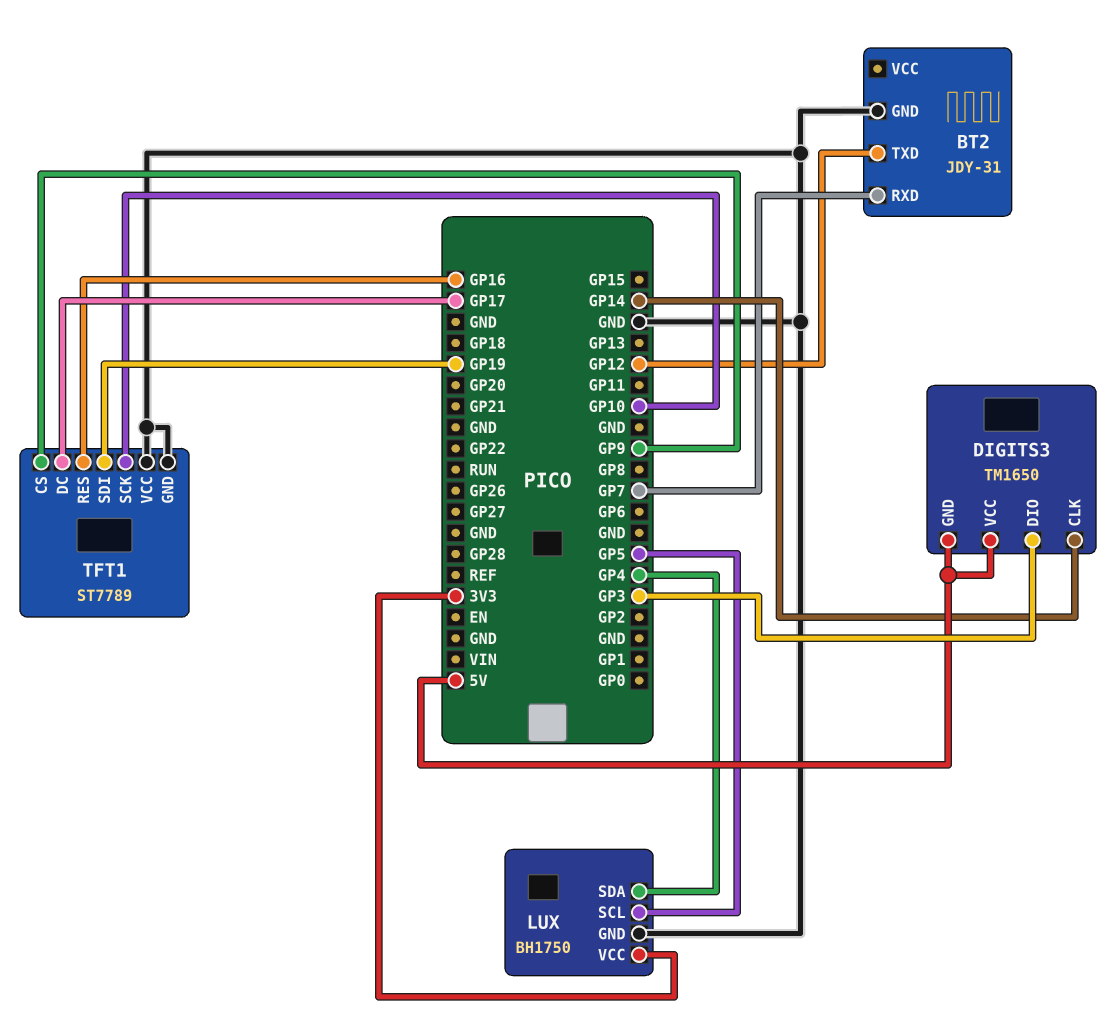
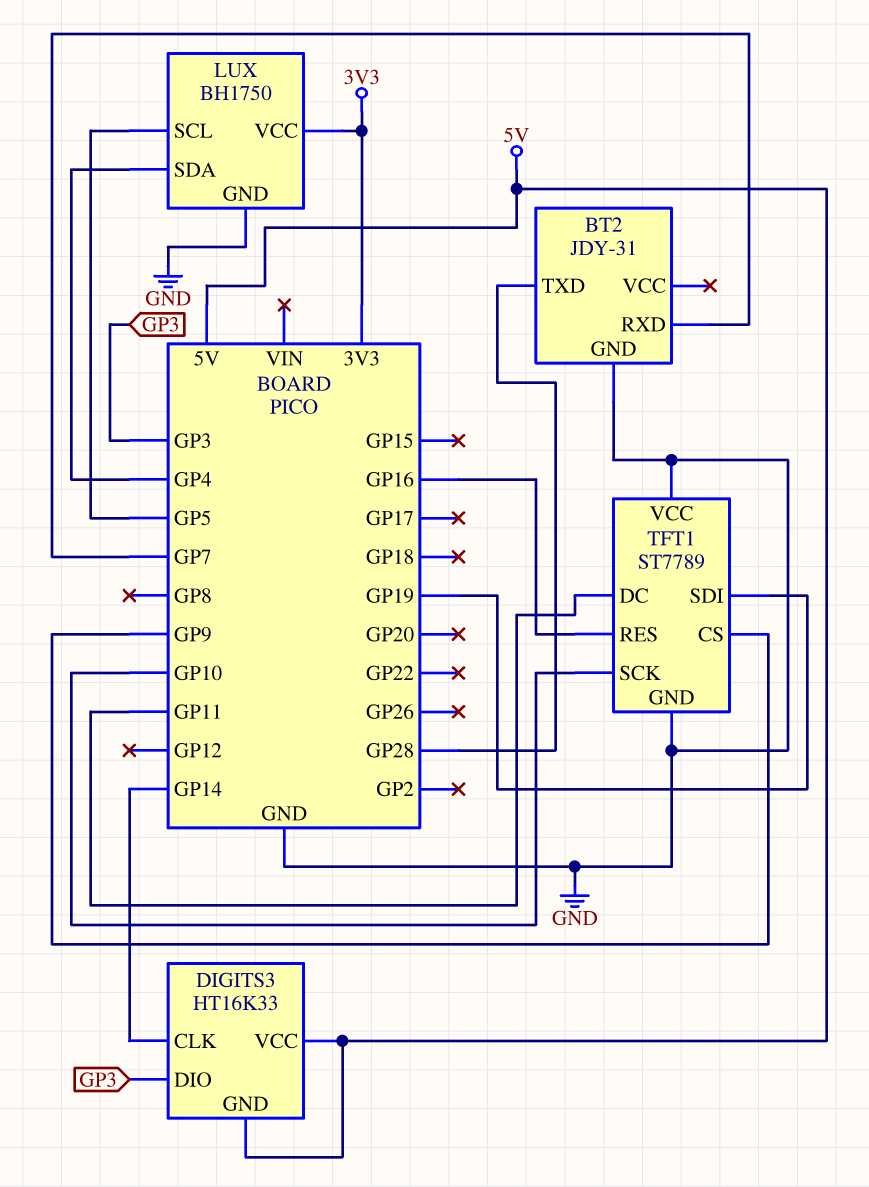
BT2 pin TXD: GP12 -> GP28
DIGITS3: TM1650 -> HT16K33
TFT1 pin DC: GP17 -> GP11

